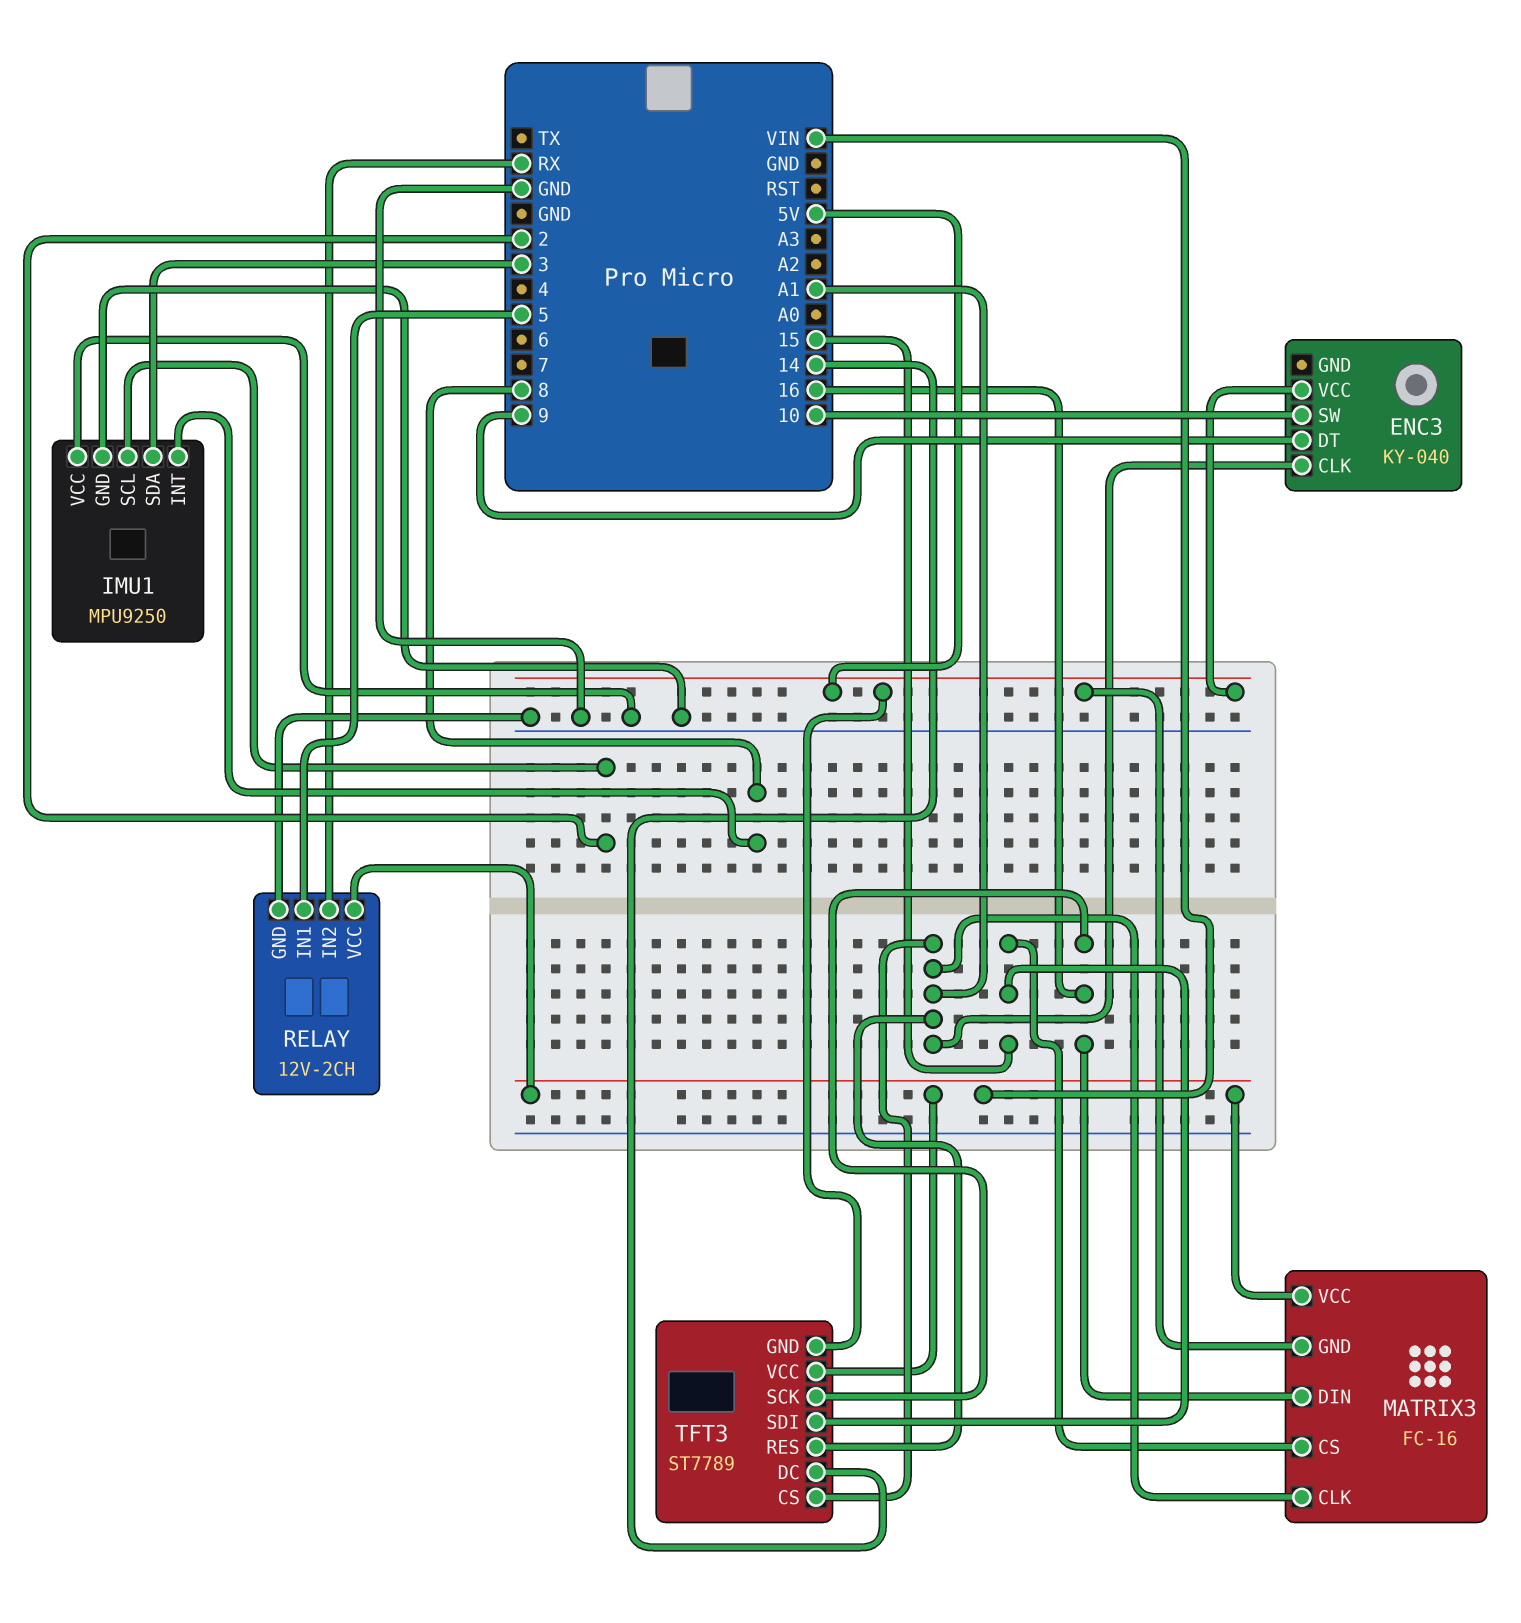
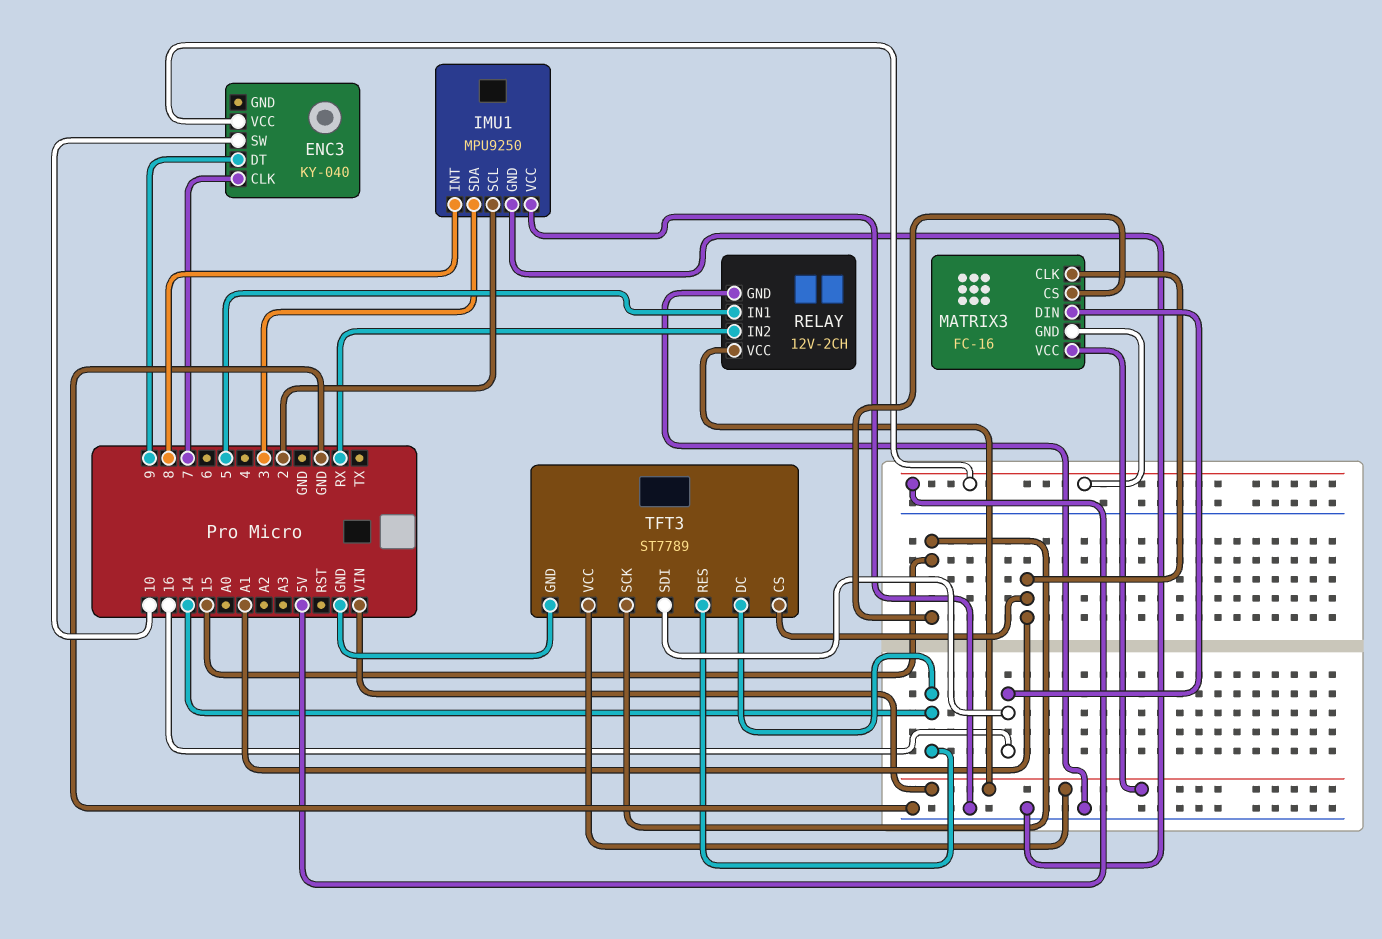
ENC3 pin CLK: A1 -> 7
TFT3 pin GND: 5V -> GND
TFT3 pin RES: A1 -> 14
TFT3 pin SCK: 16 -> 15
TFT3 pin SDI: 15 -> 16

